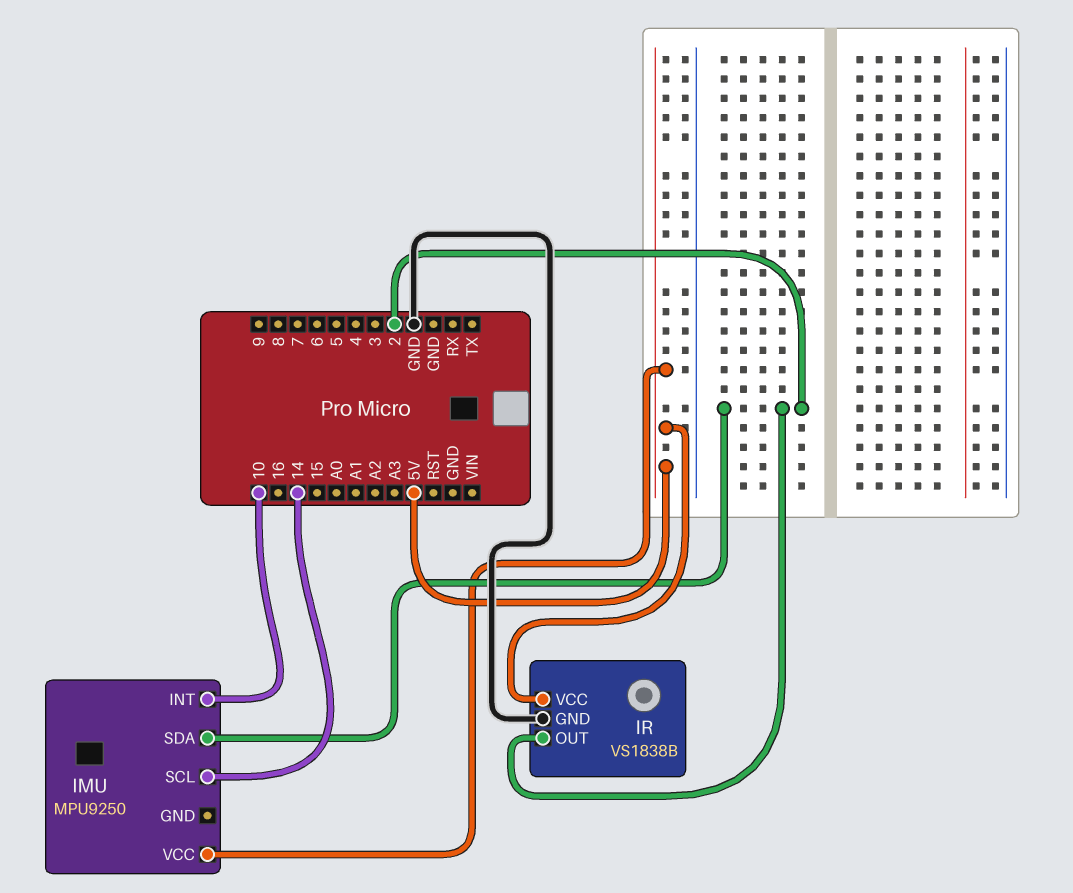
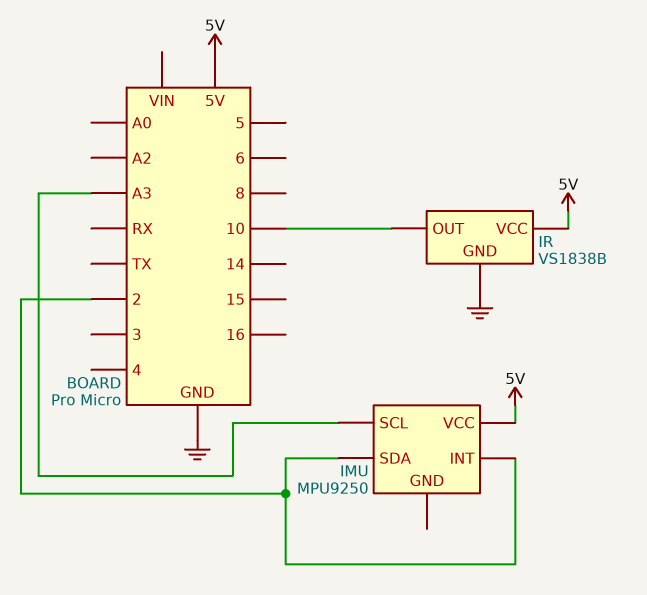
IMU pin INT: 10 -> 2
IMU pin SCL: 14 -> A3
IR pin OUT: 2 -> 10

